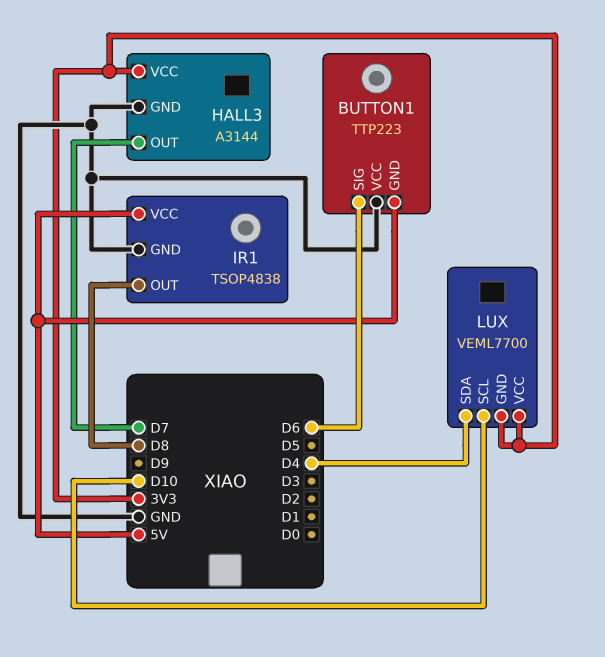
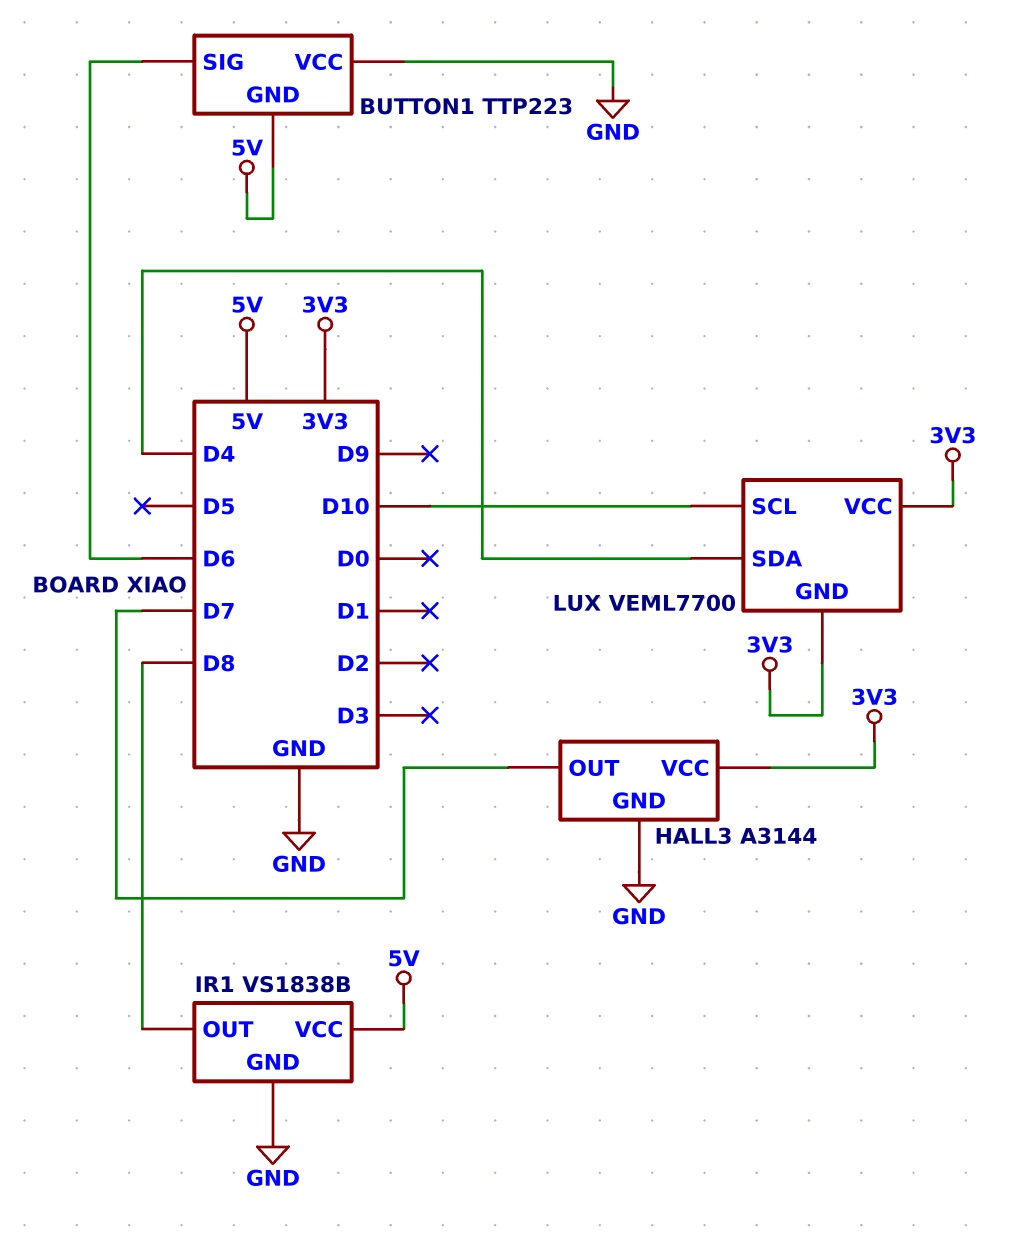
IR1: TSOP4838 -> VS1838B

